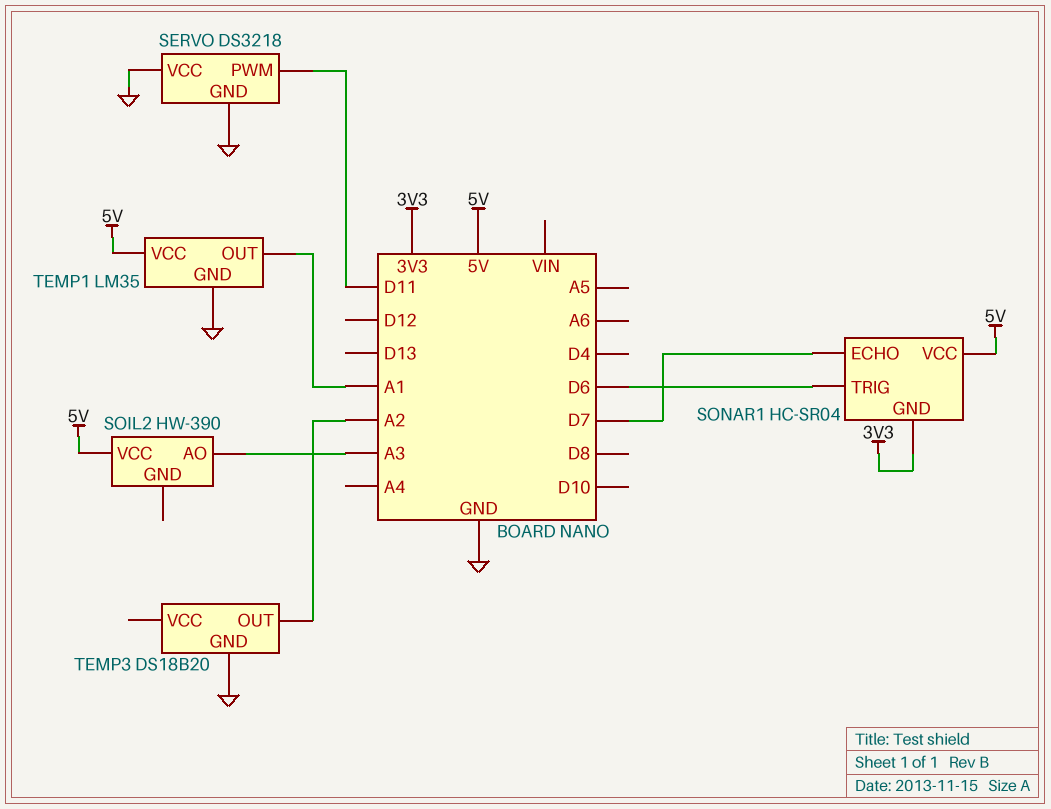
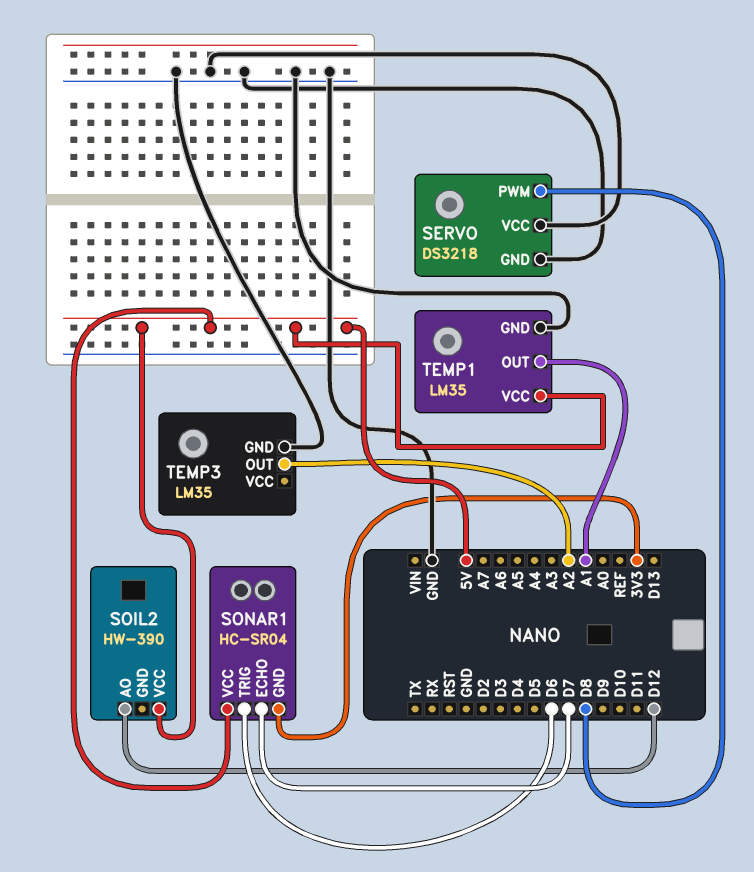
SERVO pin PWM: D11 -> D8
SOIL2 pin AO: A3 -> D12
TEMP3: DS18B20 -> LM35

